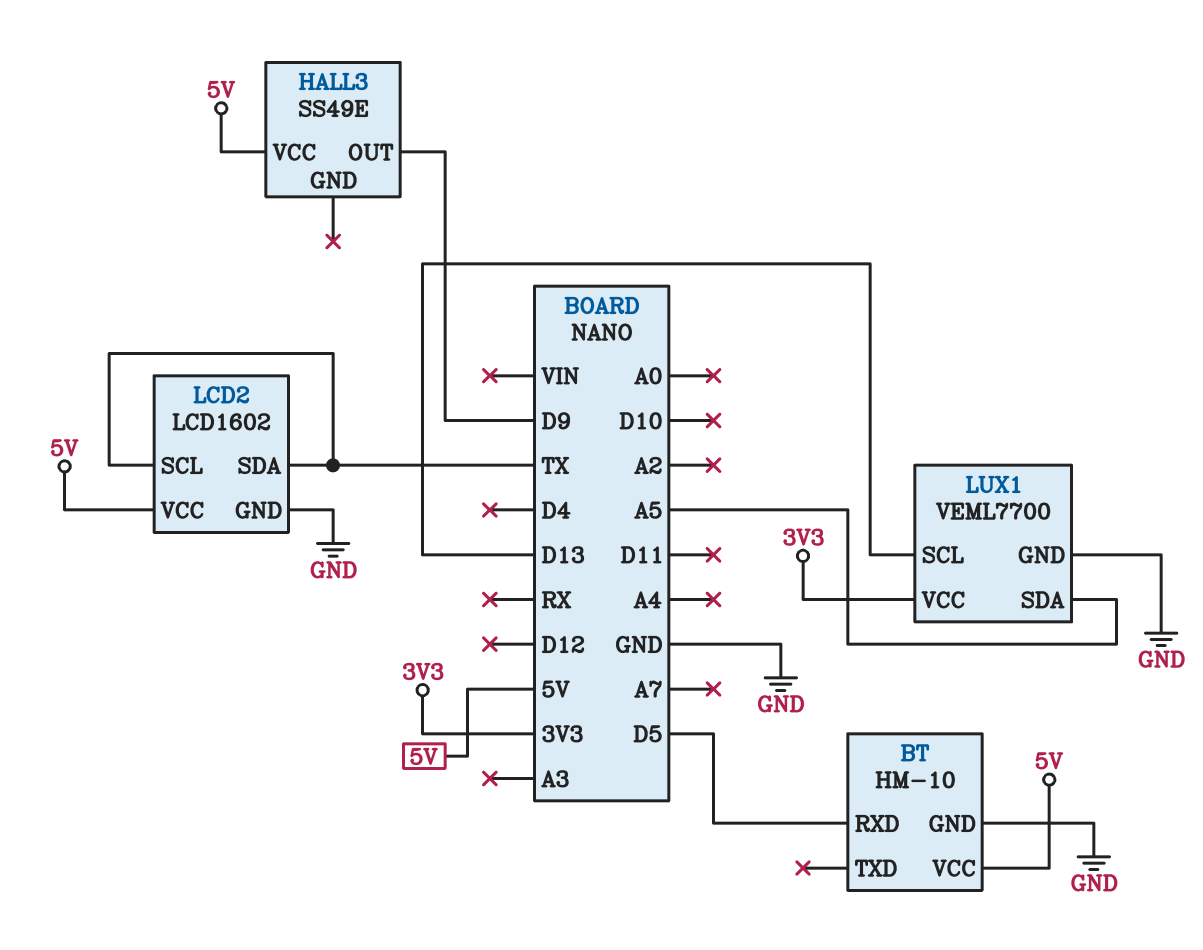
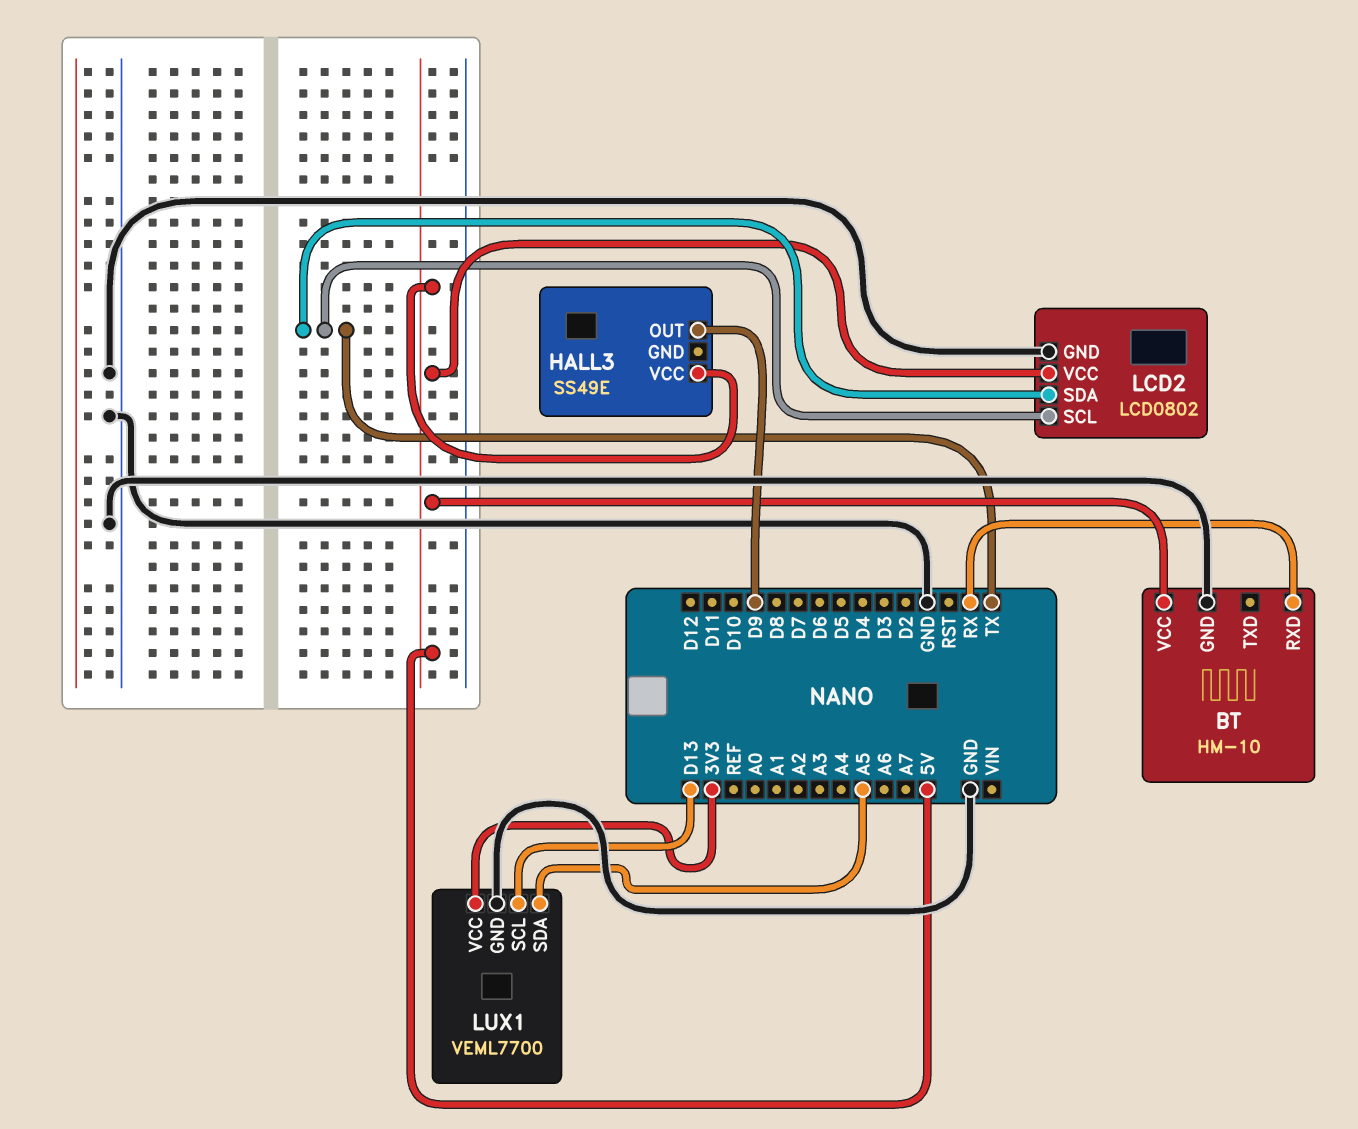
BT pin RXD: D5 -> RX
LCD2: LCD1602 -> LCD0802

